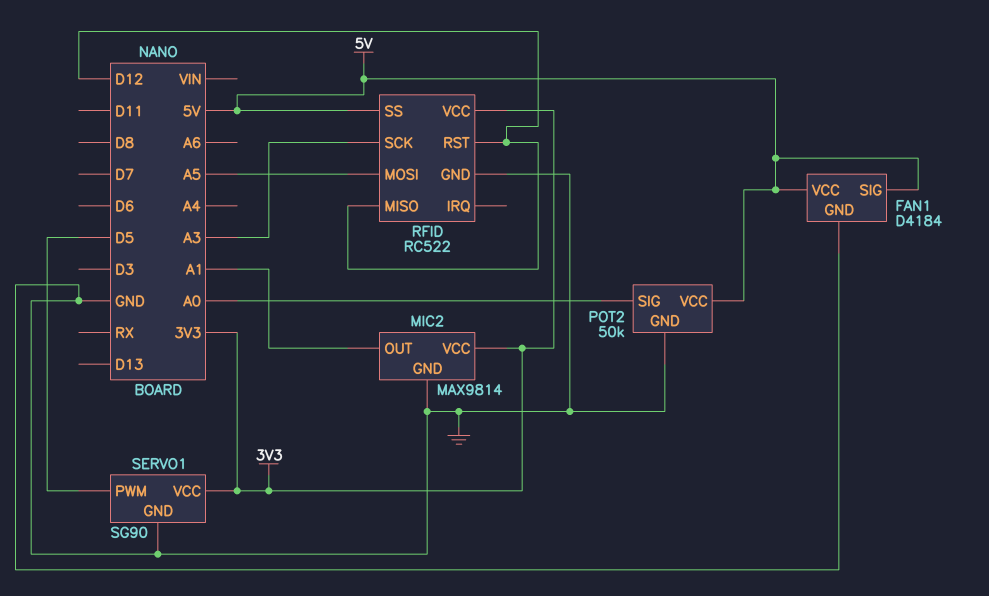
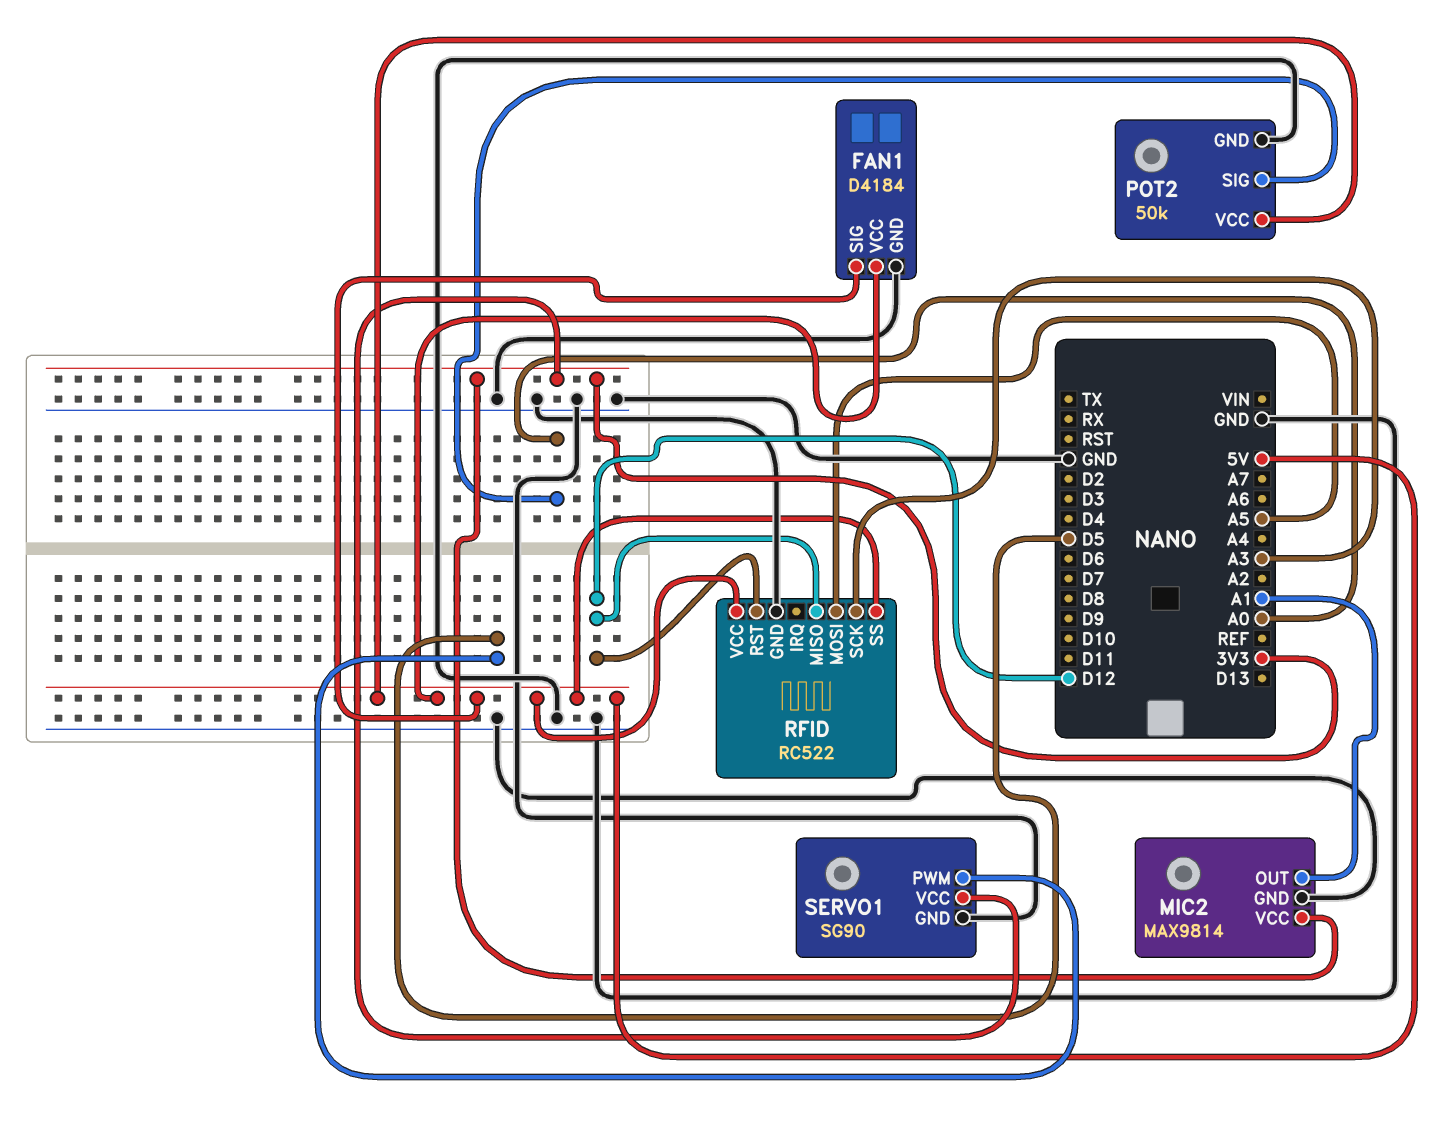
RFID pin VCC: 3V3 -> 5V

